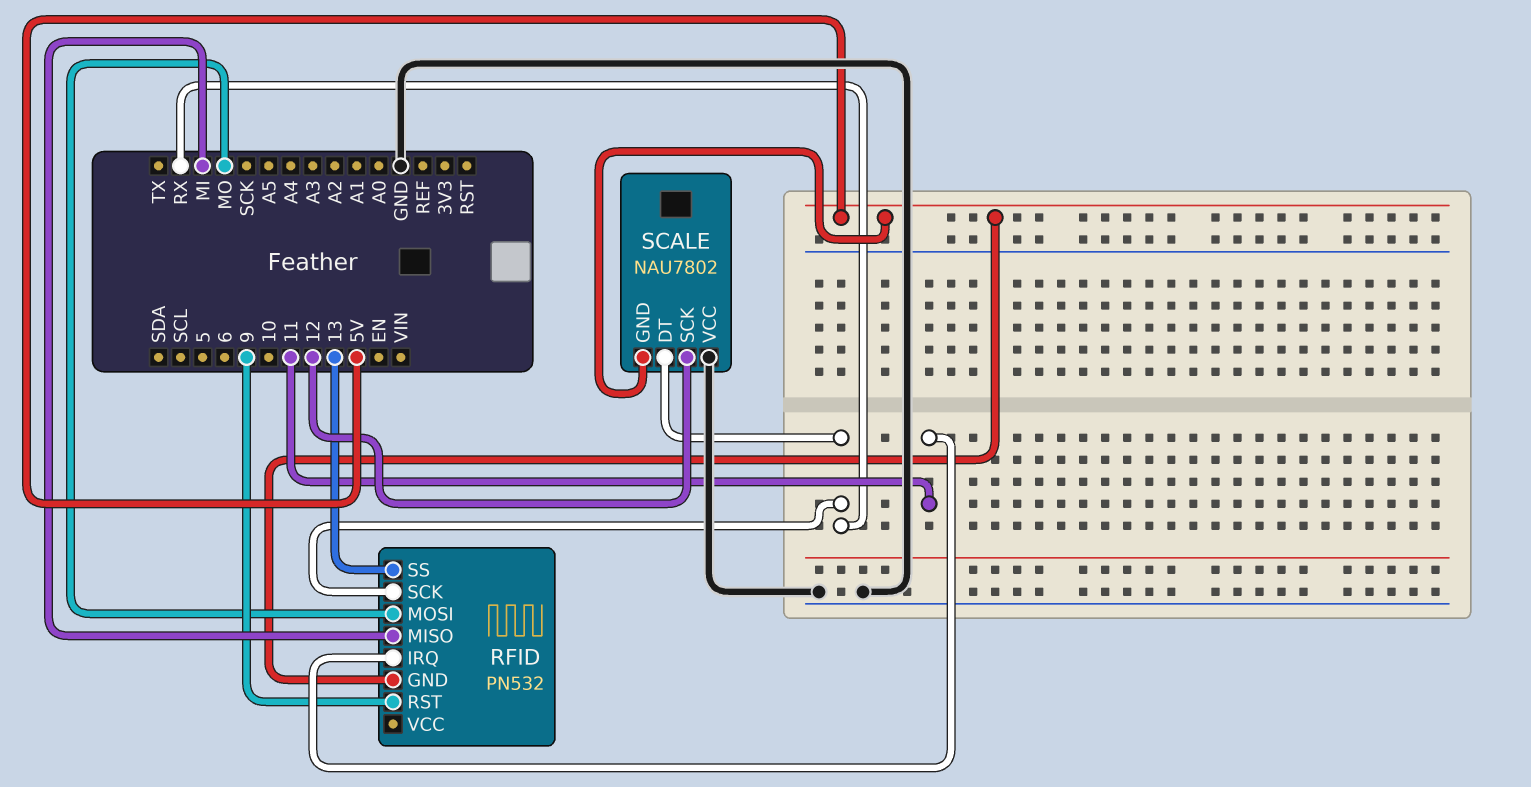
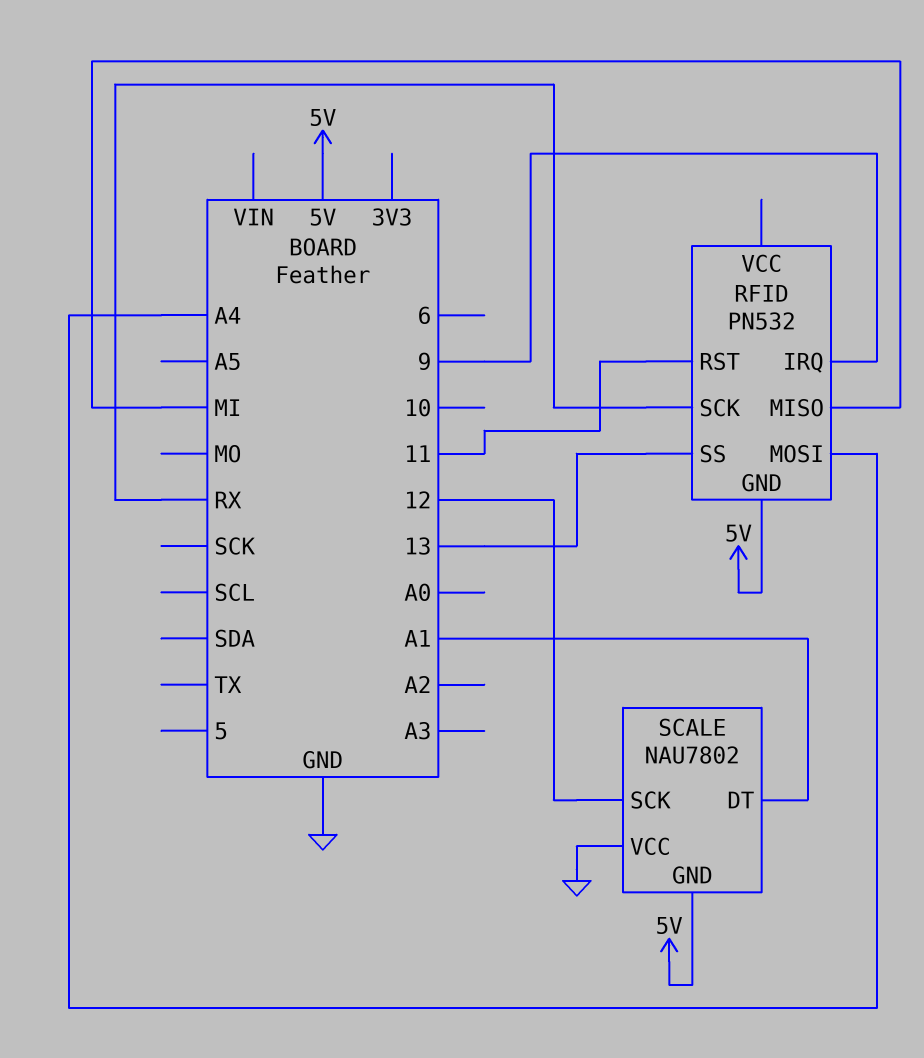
RFID pin IRQ: 11 -> 9
RFID pin MOSI: MO -> A4
RFID pin RST: 9 -> 11
SCALE pin DT: RX -> A1

